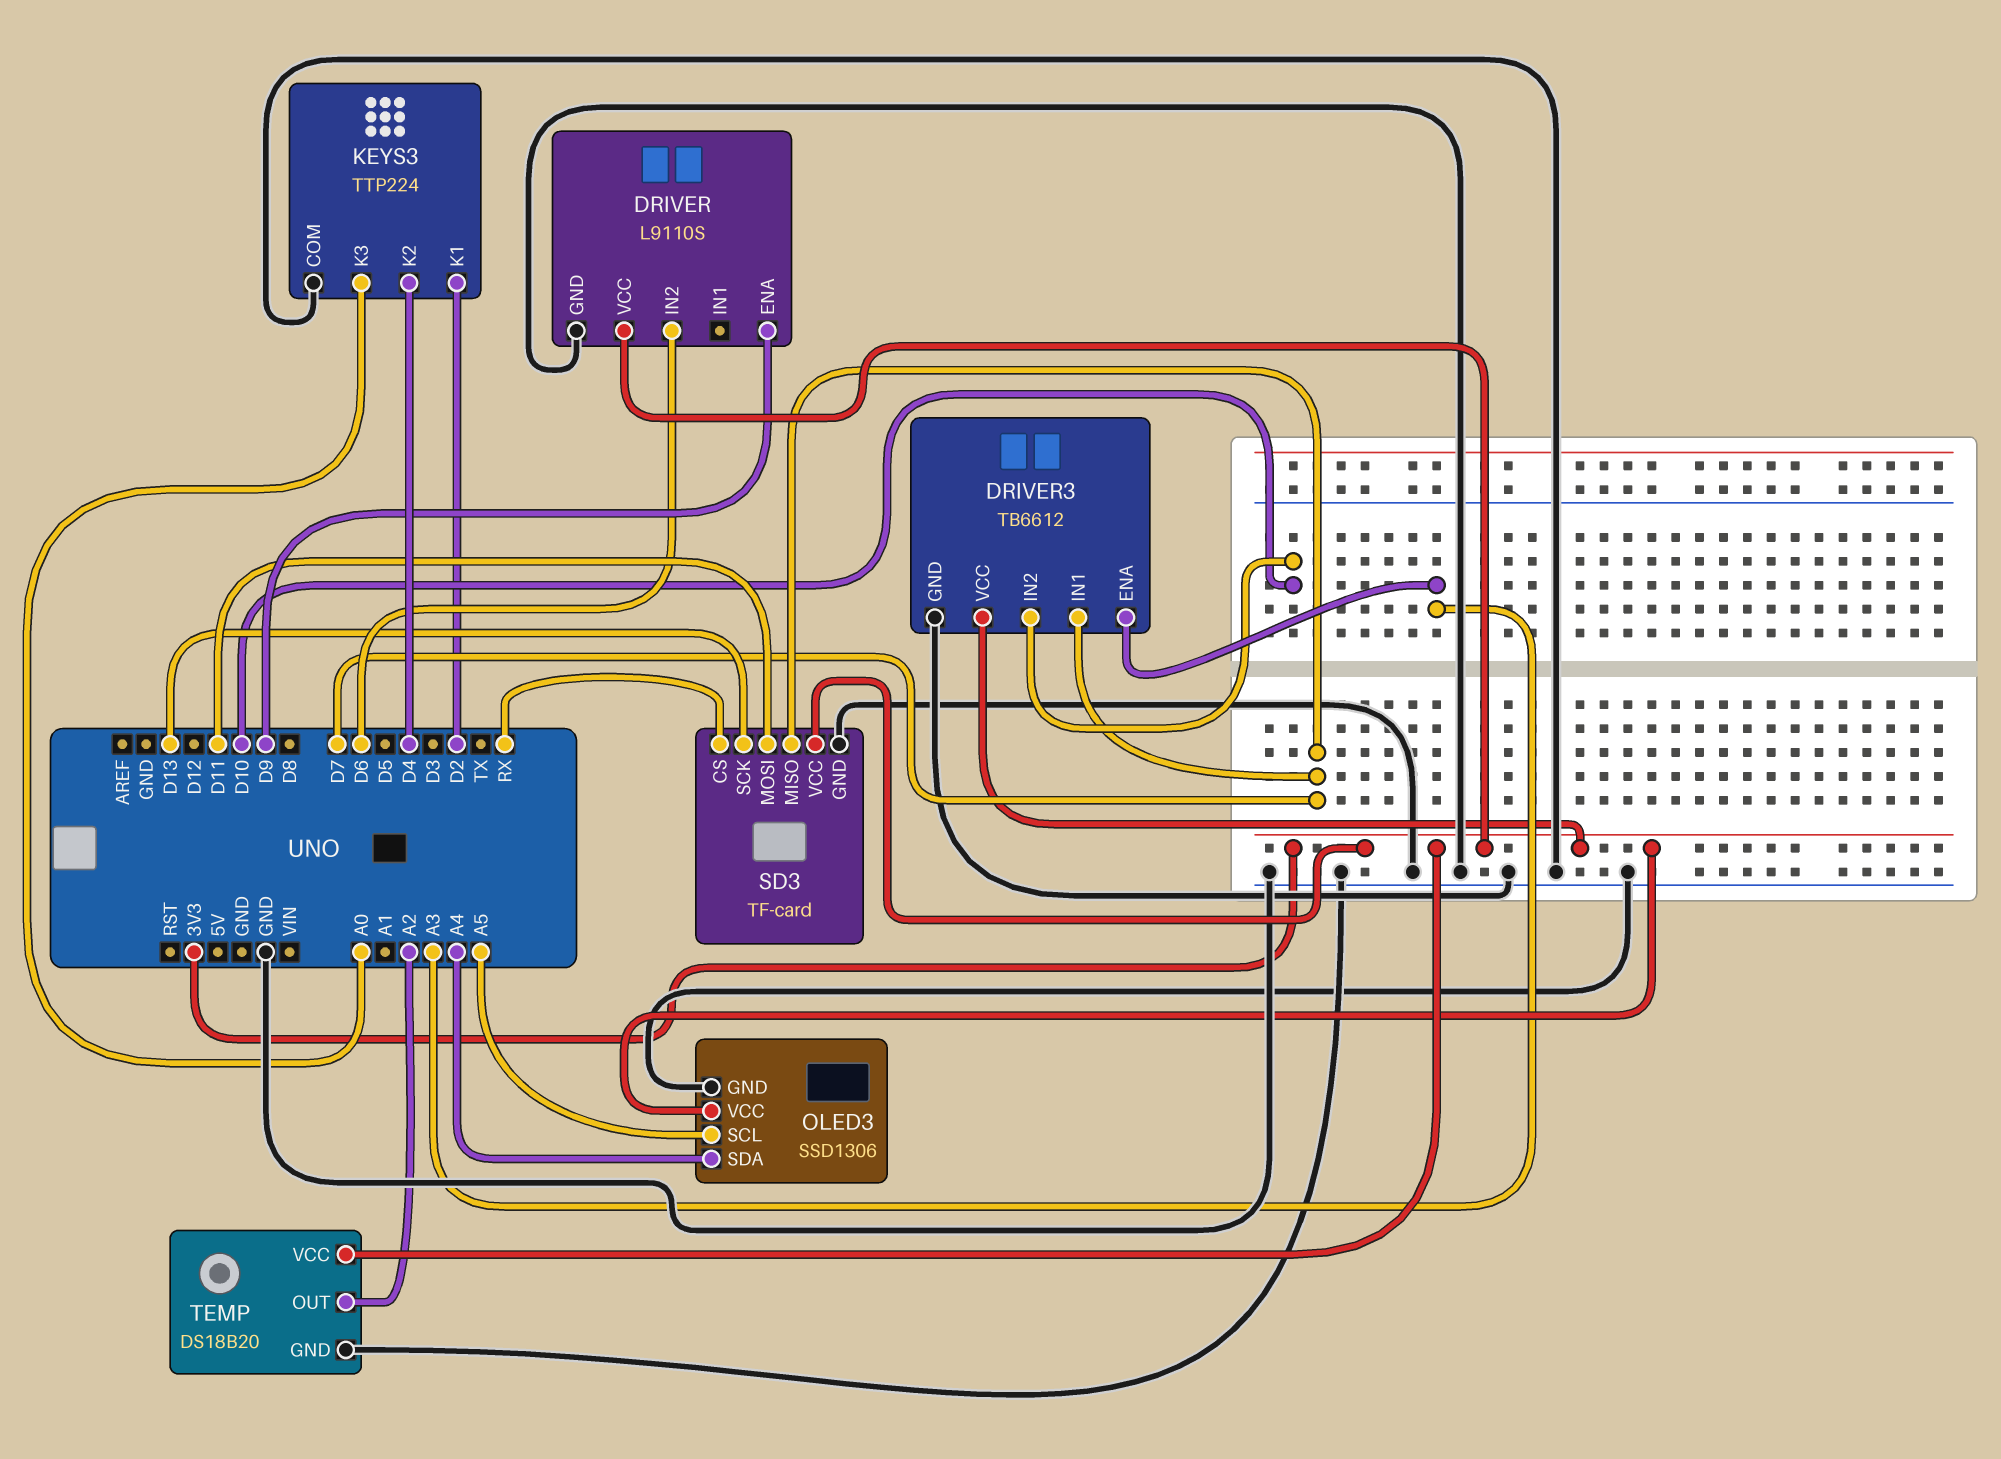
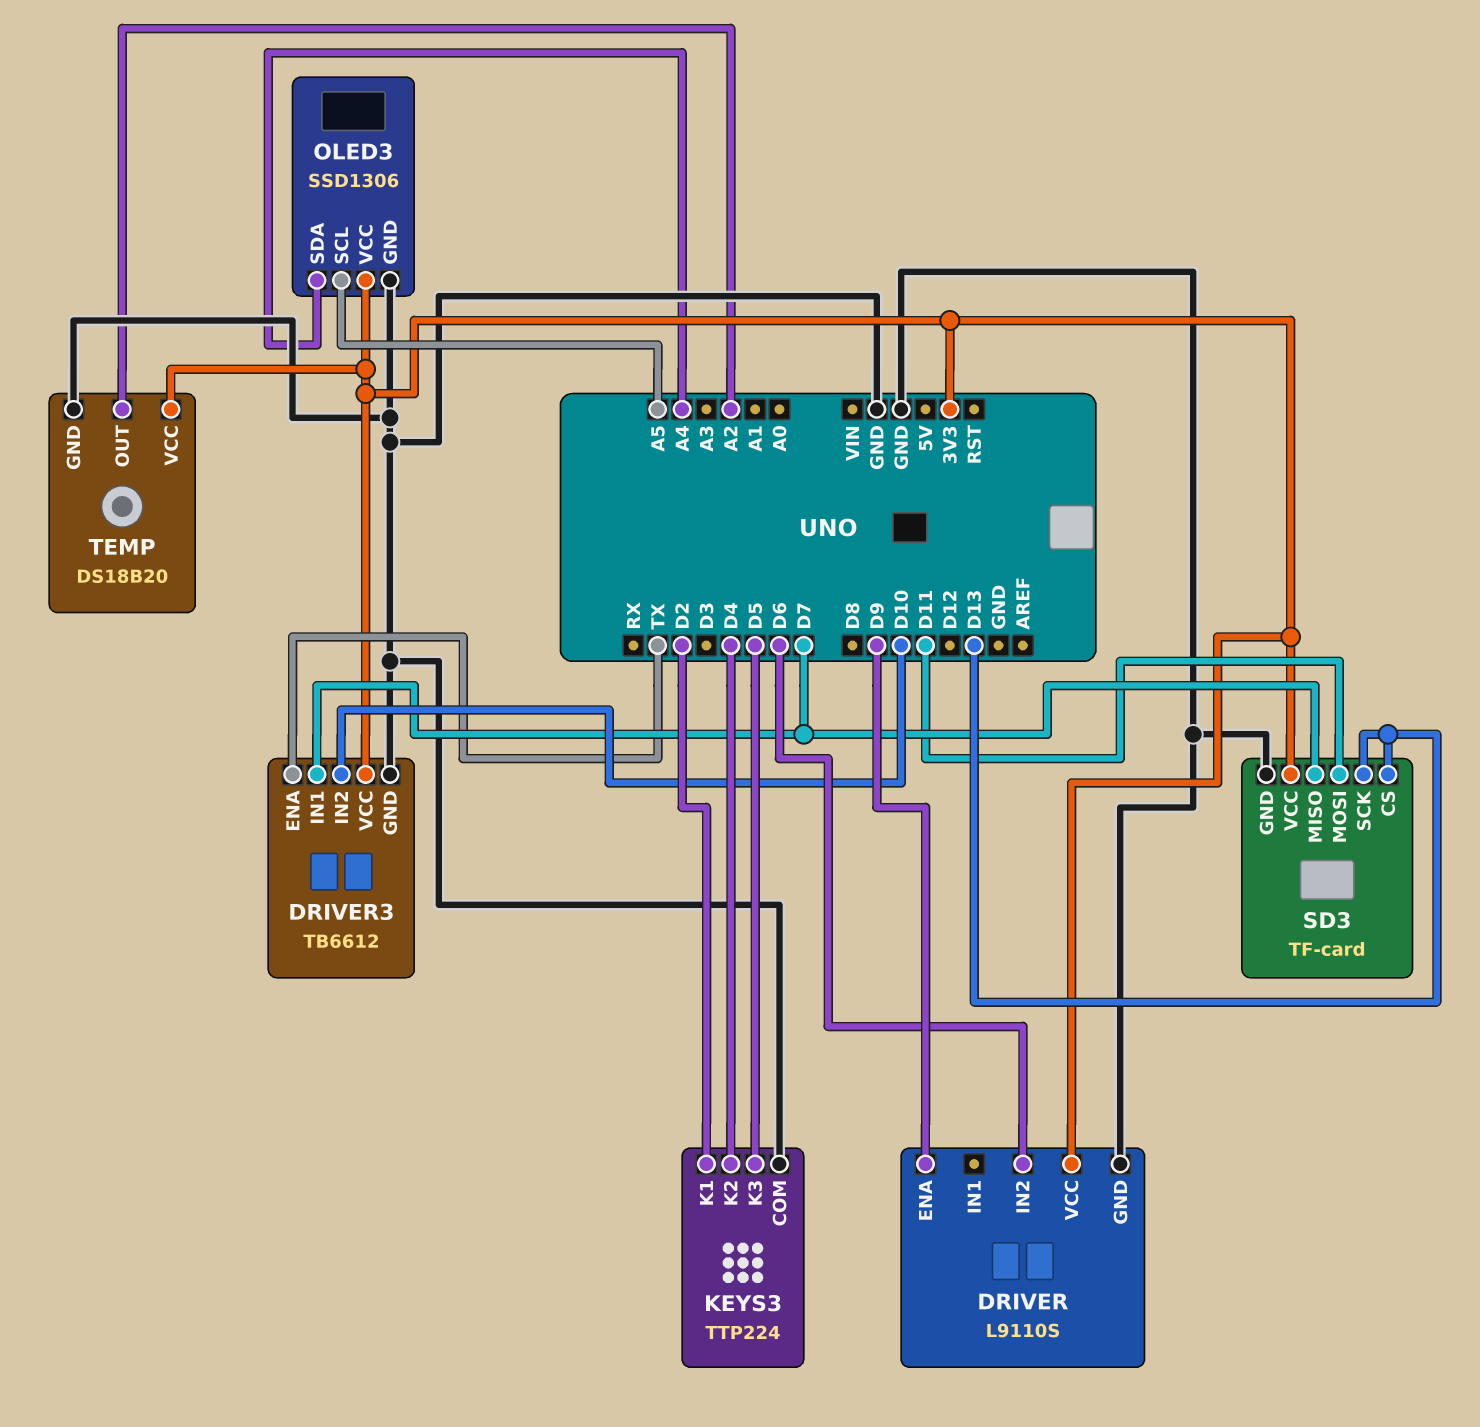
DRIVER3 pin ENA: A3 -> TX
KEYS3 pin K3: A0 -> D5
SD3 pin CS: RX -> D13

